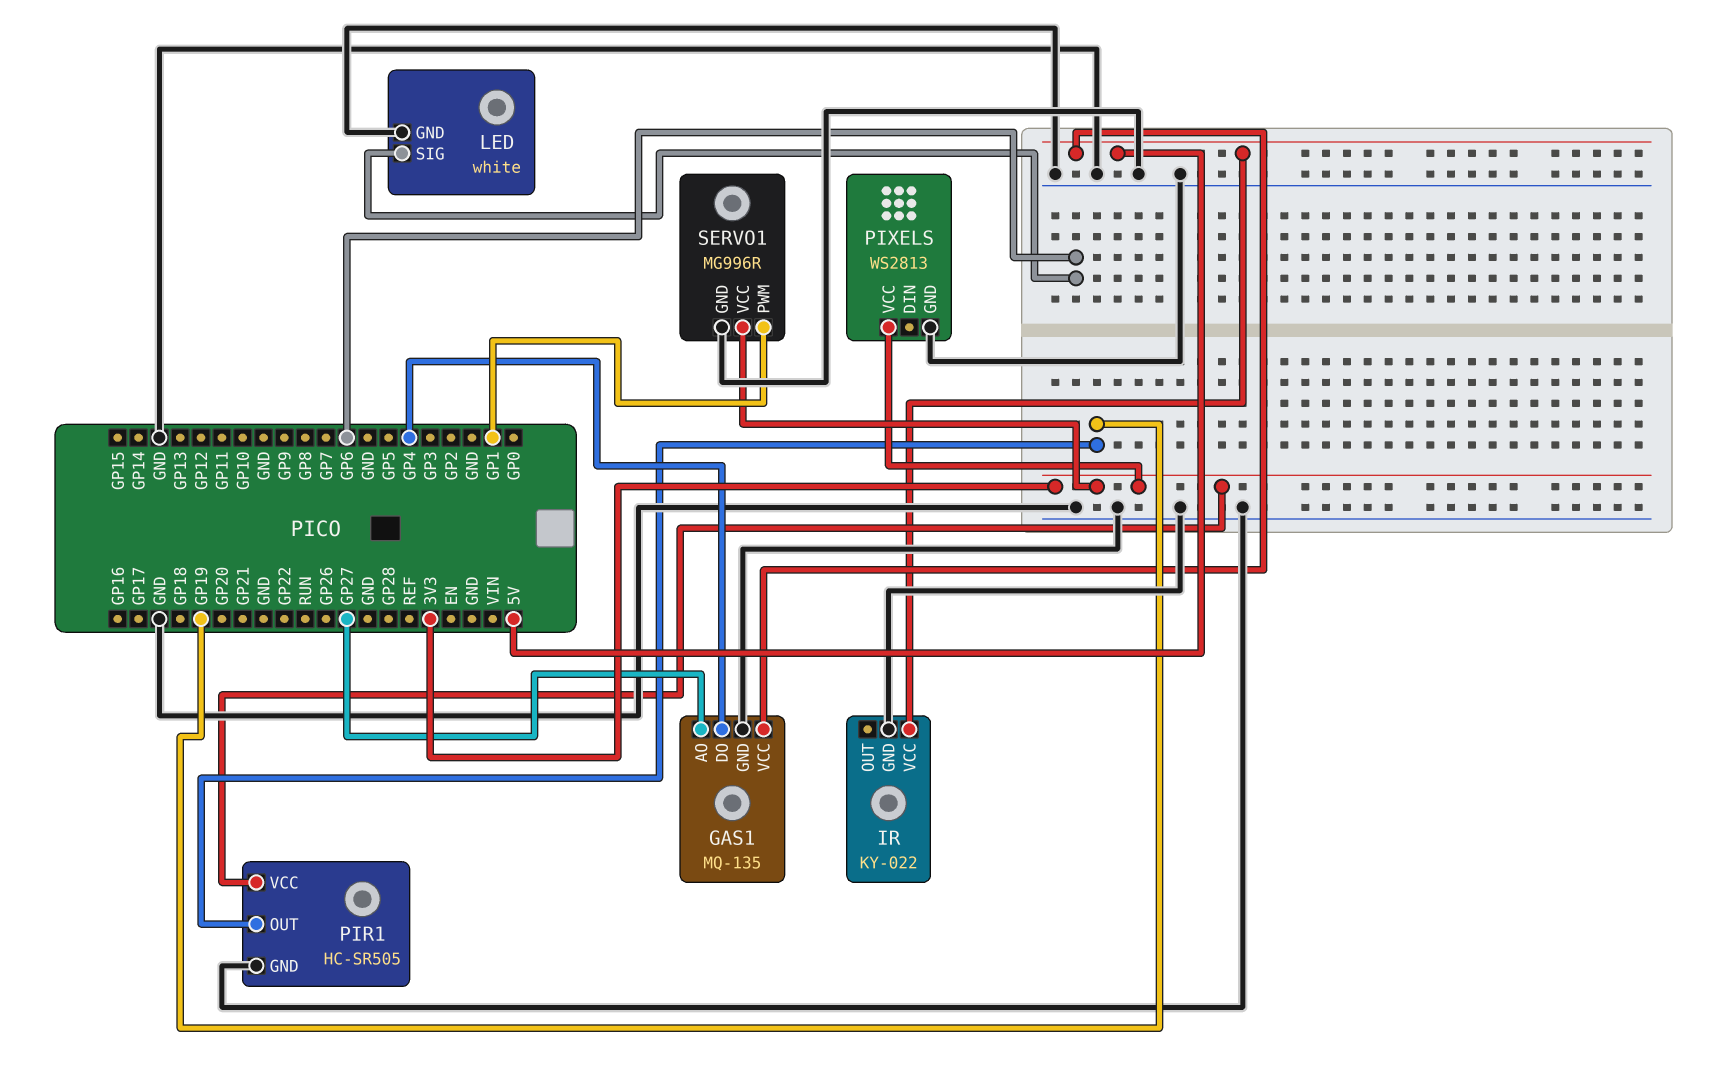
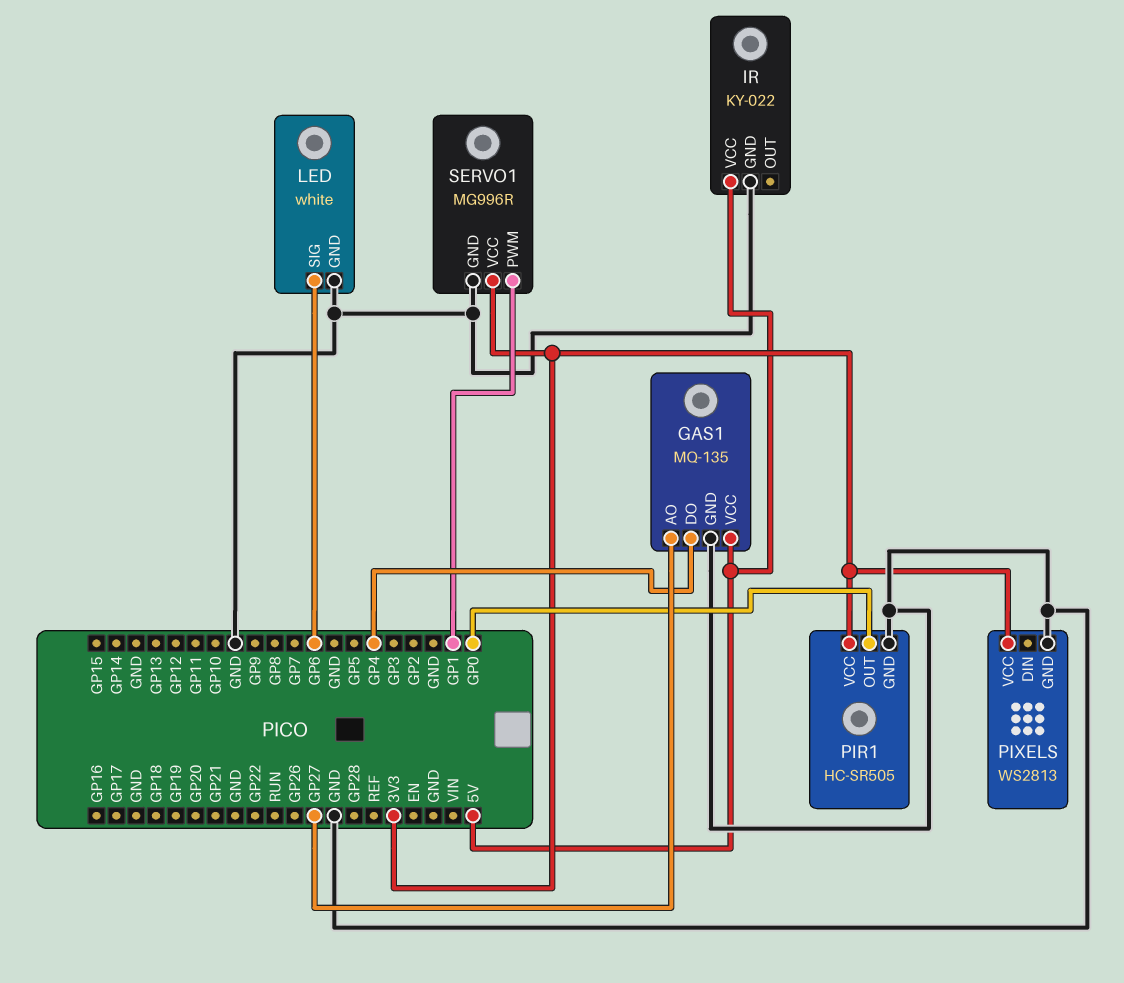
PIR1 pin OUT: GP19 -> GP0

